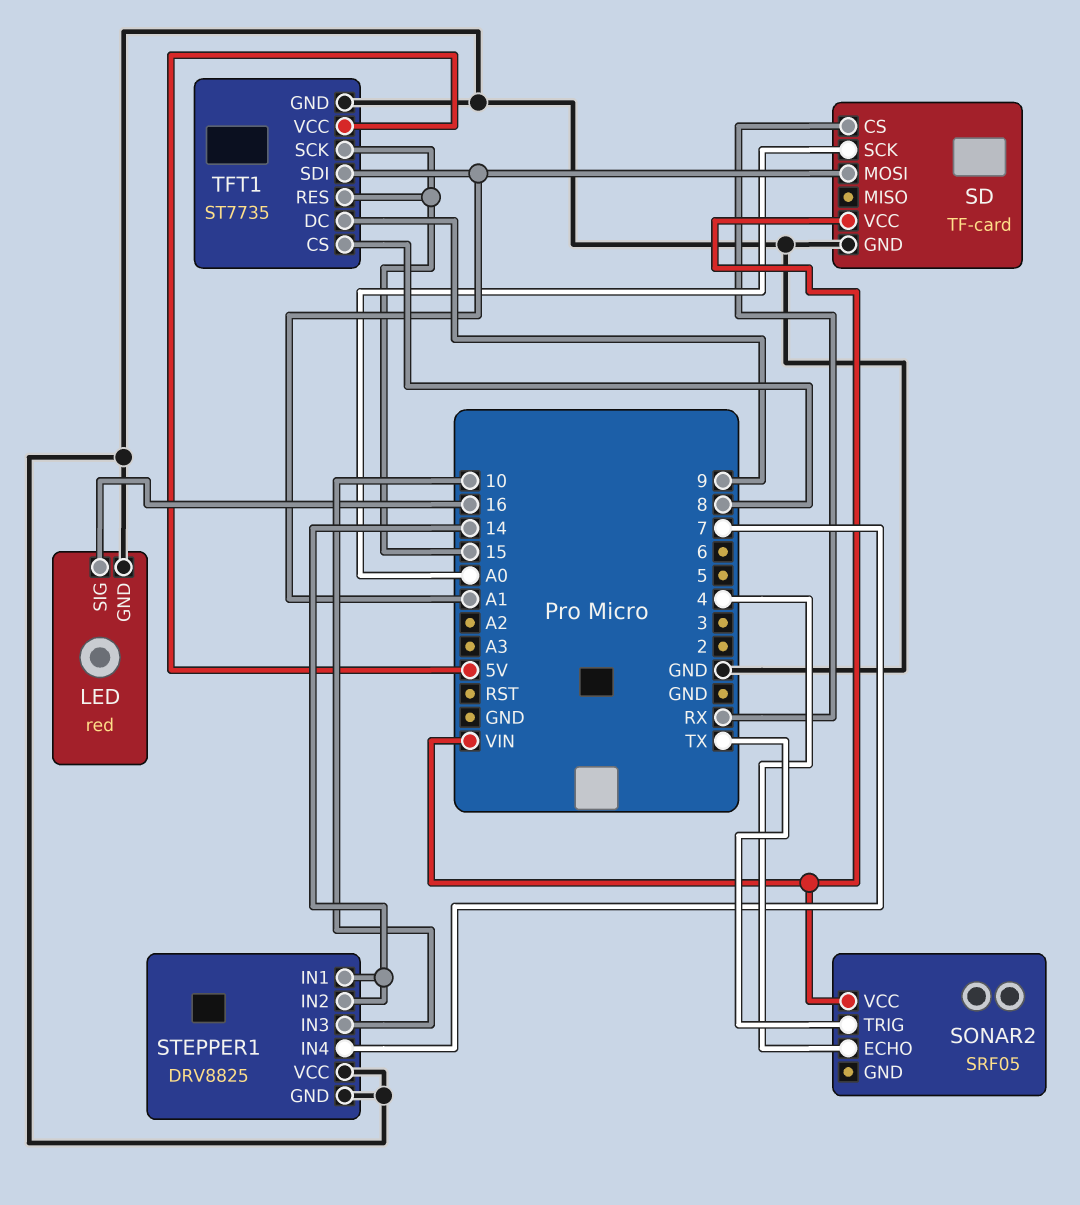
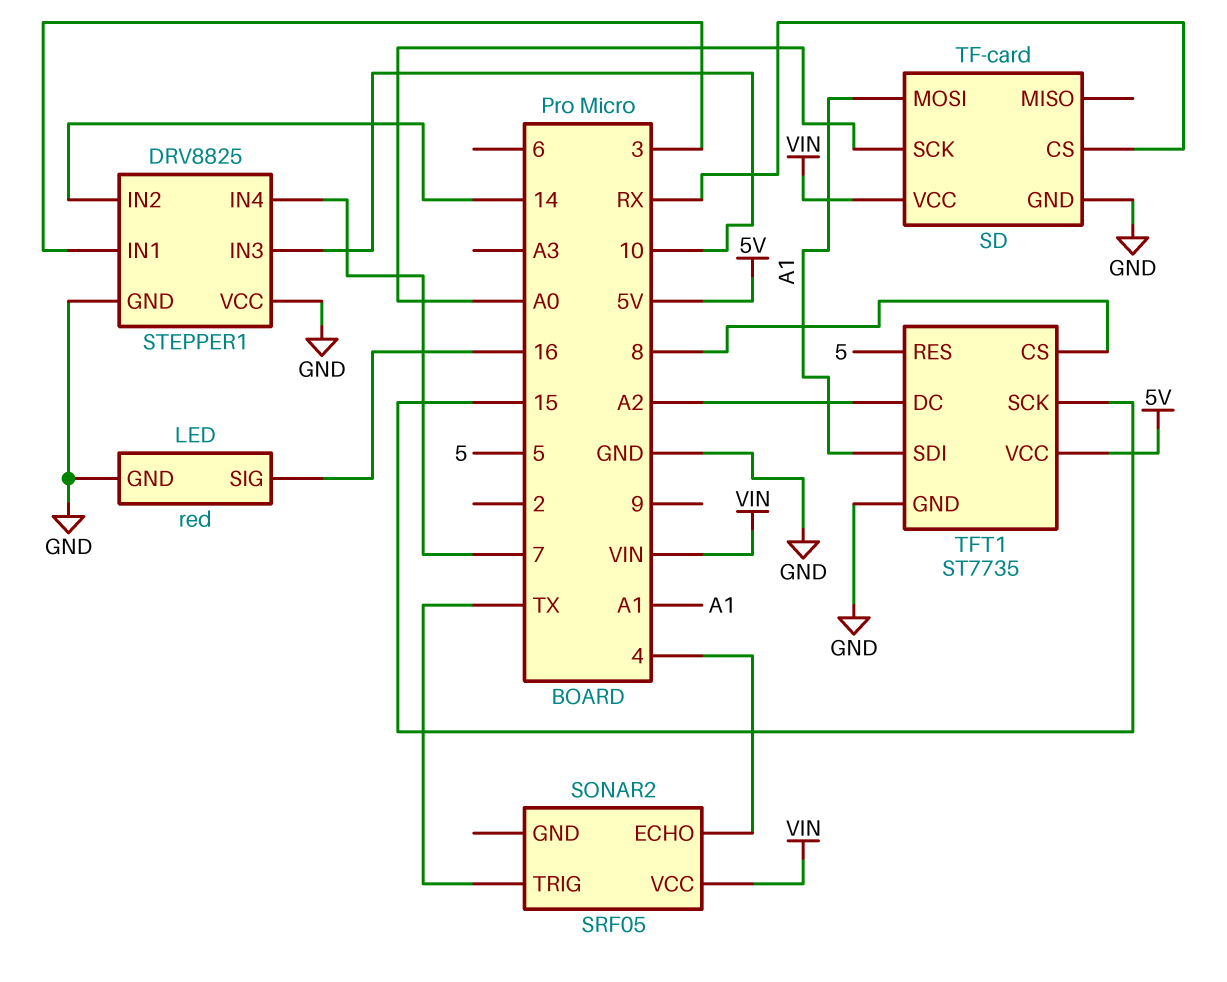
STEPPER1 pin IN1: 14 -> 3
TFT1 pin DC: 9 -> A2
TFT1 pin RES: 15 -> 5

